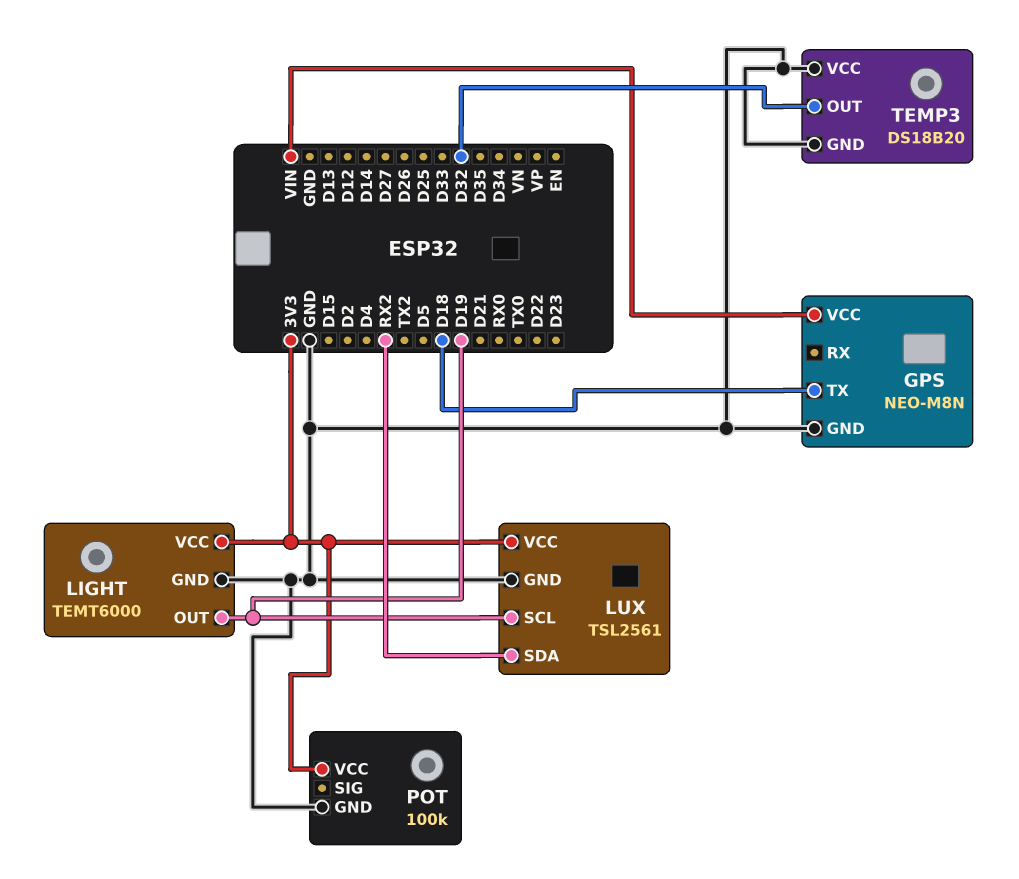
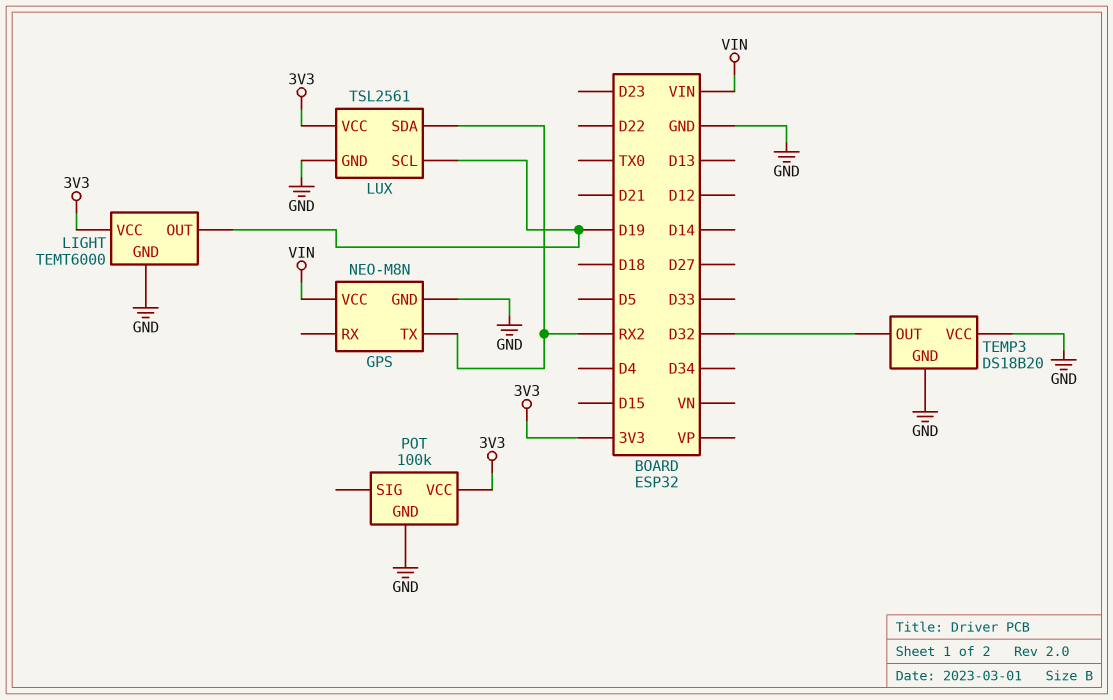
GPS pin TX: D18 -> RX2

